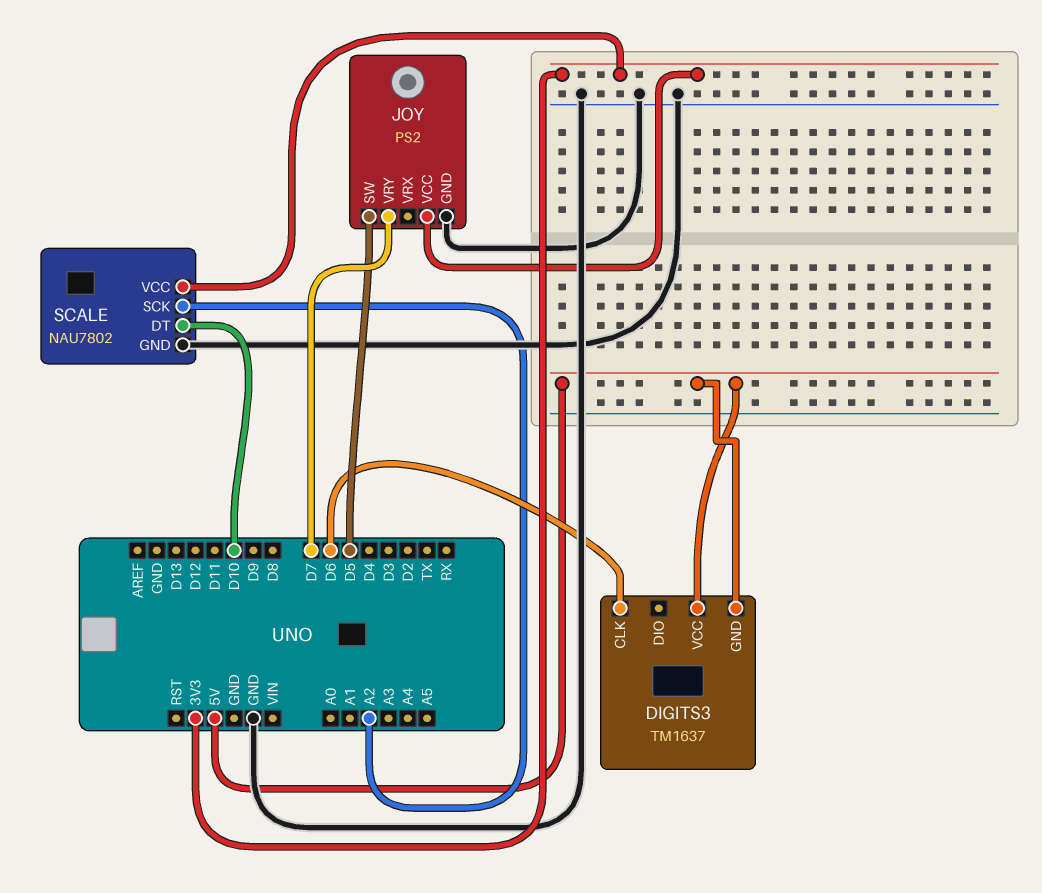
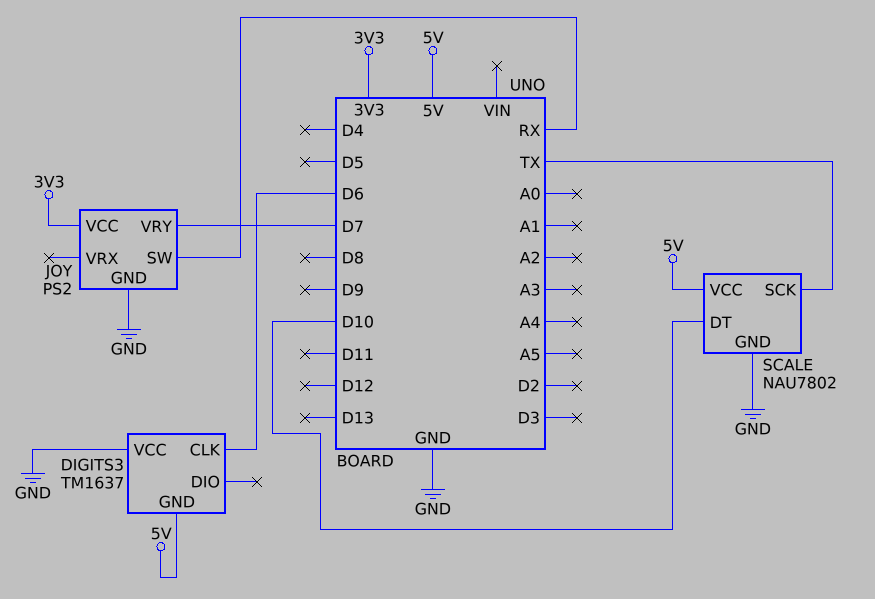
DIGITS3 pin VCC: 5V -> GND
JOY pin SW: D5 -> RX
SCALE pin SCK: A2 -> TX
SCALE pin VCC: 3V3 -> 5V

